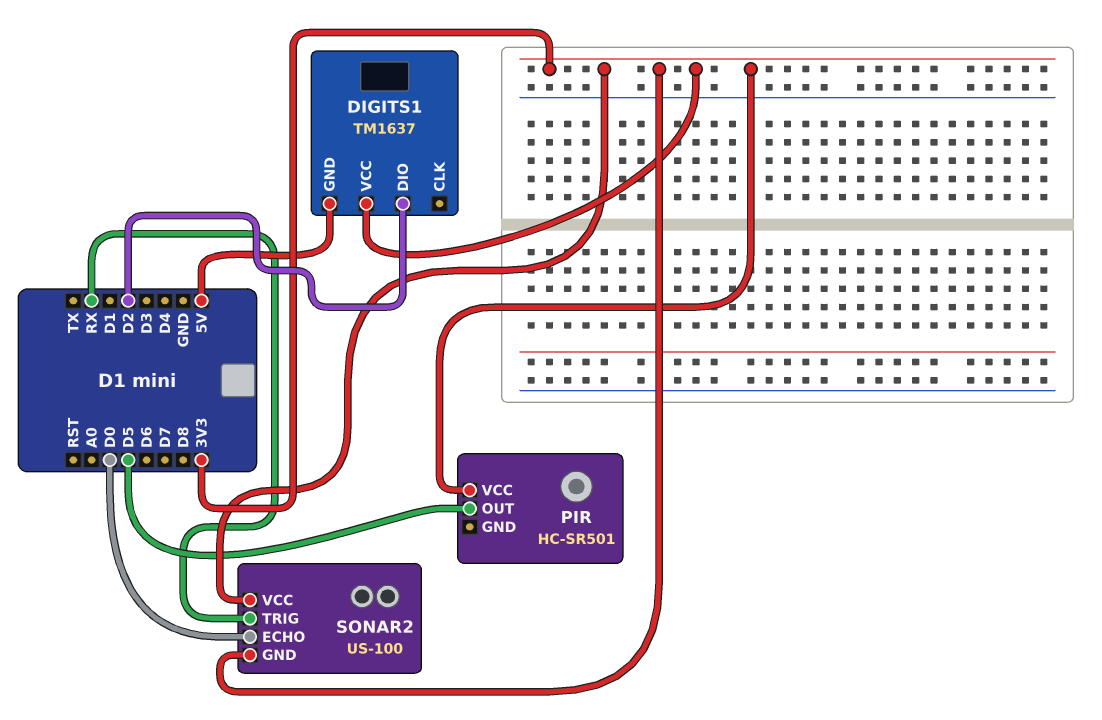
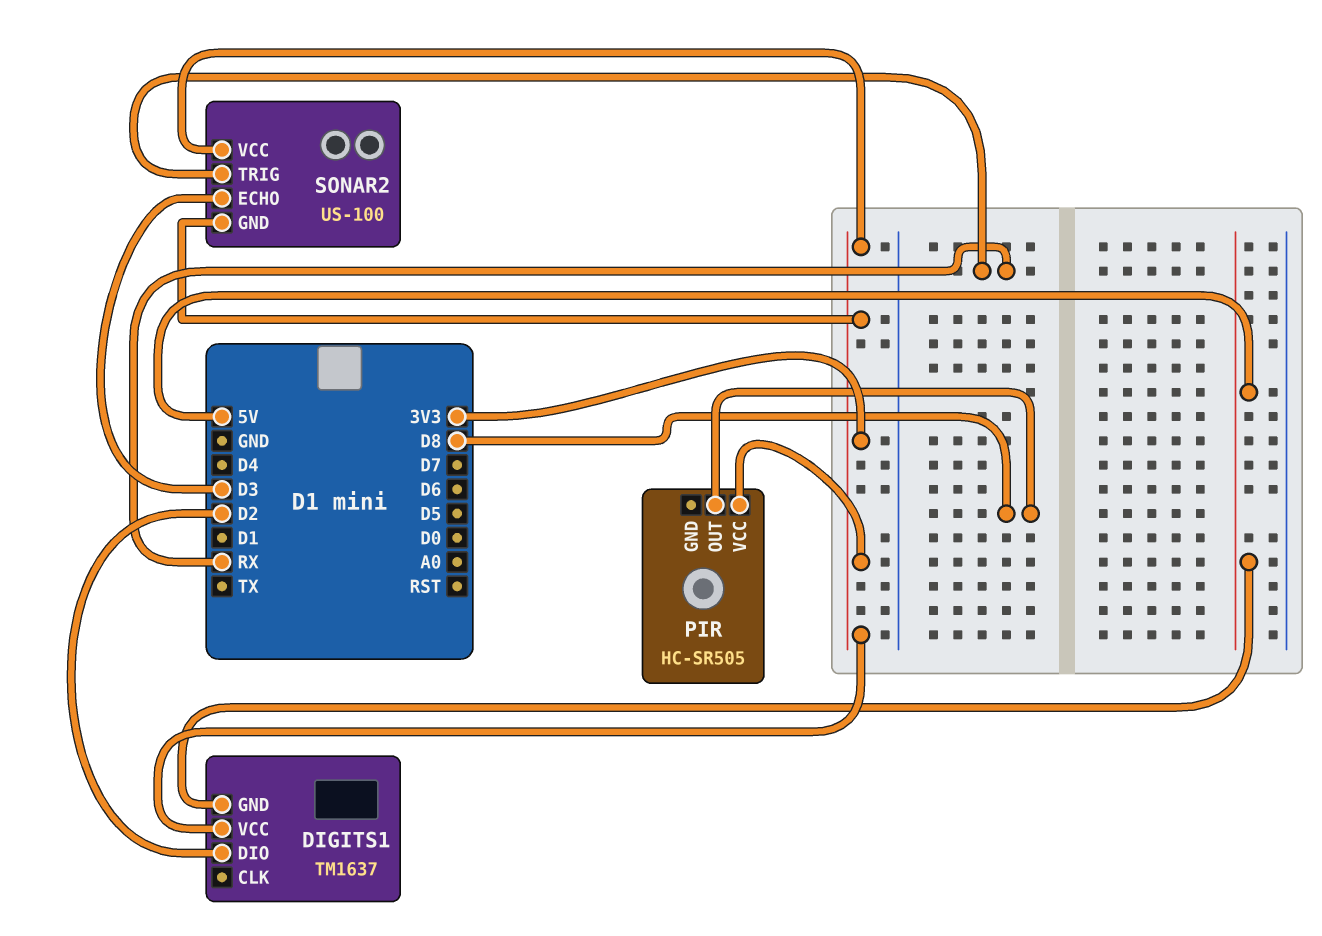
PIR: HC-SR501 -> HC-SR505
PIR pin OUT: D5 -> D8
SONAR2 pin ECHO: D0 -> D3

